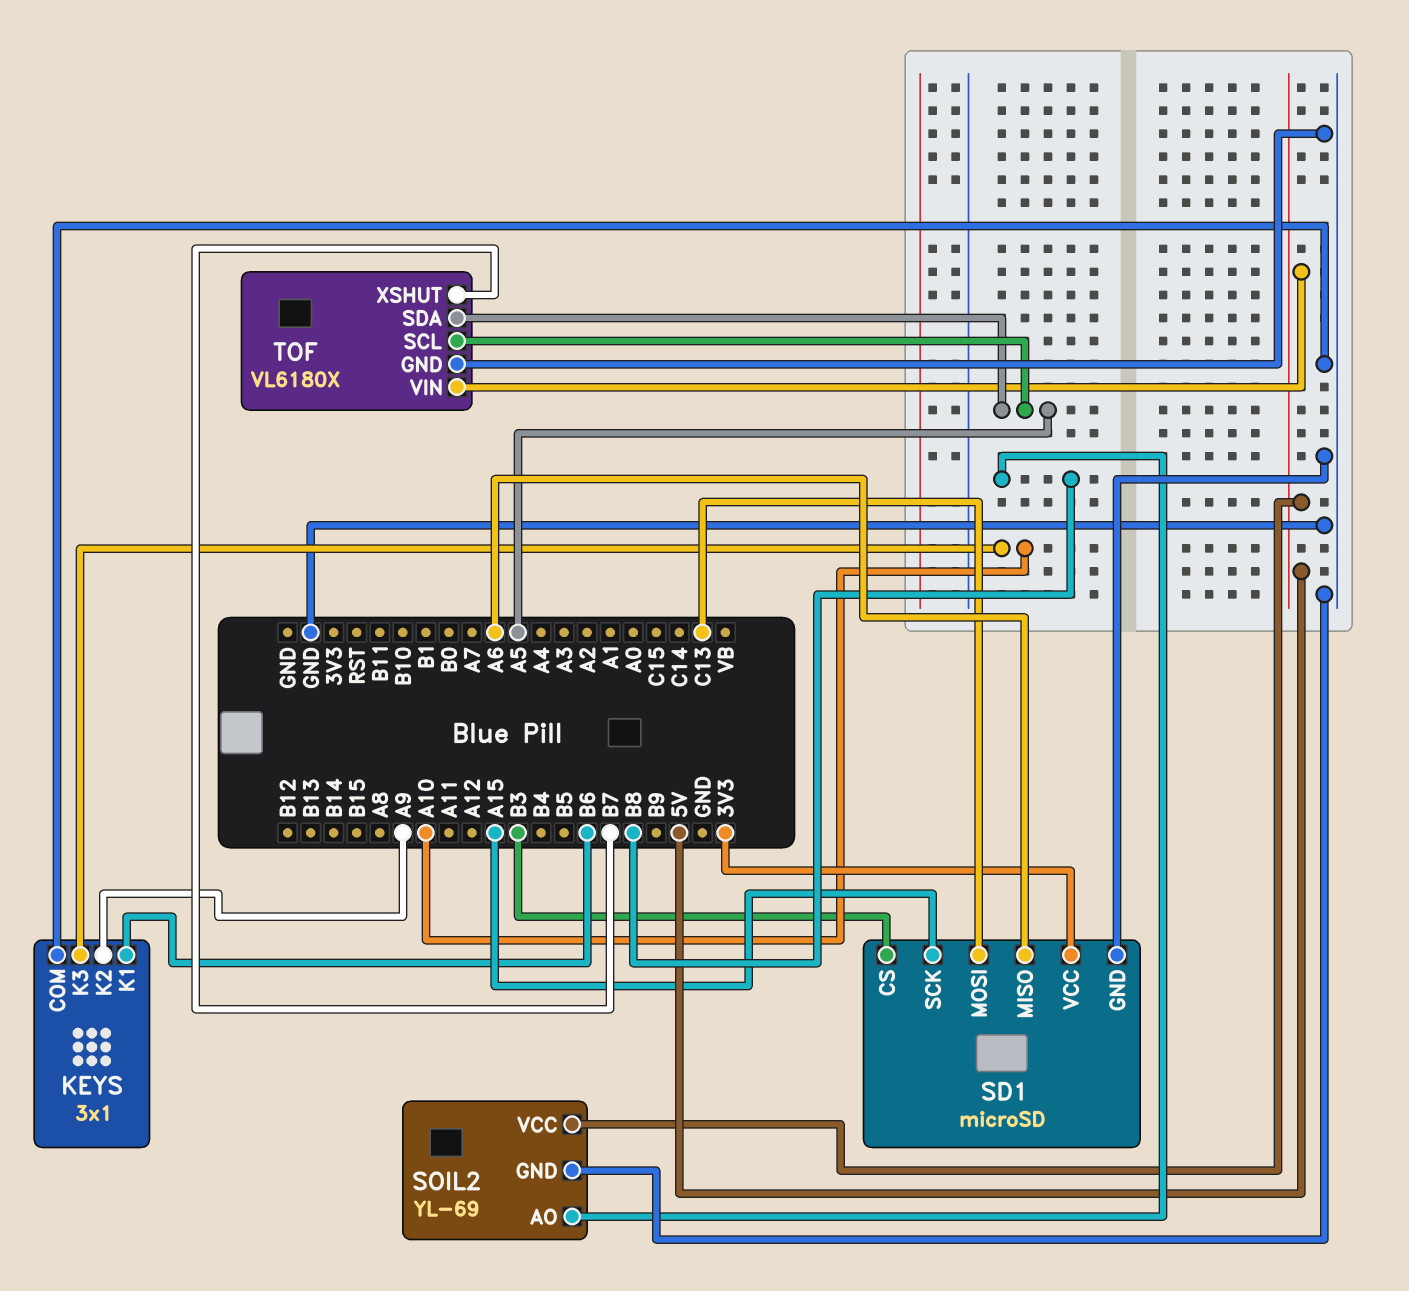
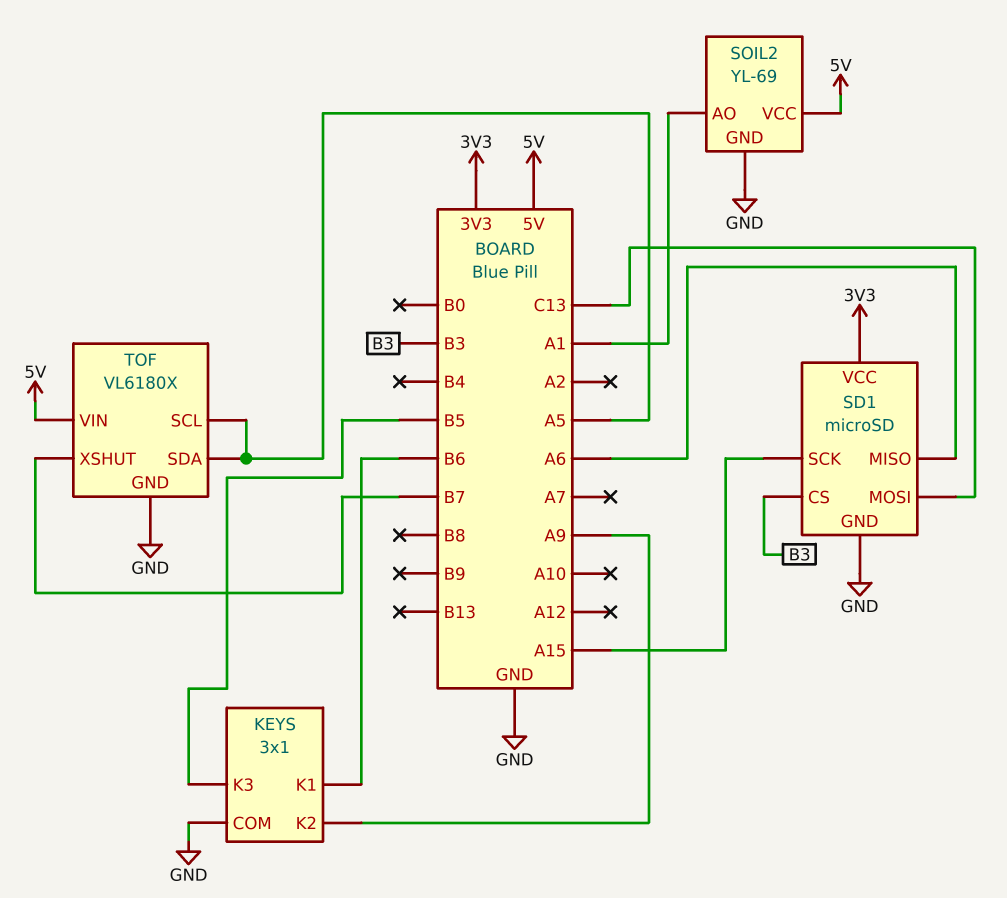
KEYS pin K3: A10 -> B5
SOIL2 pin AO: B8 -> A1

